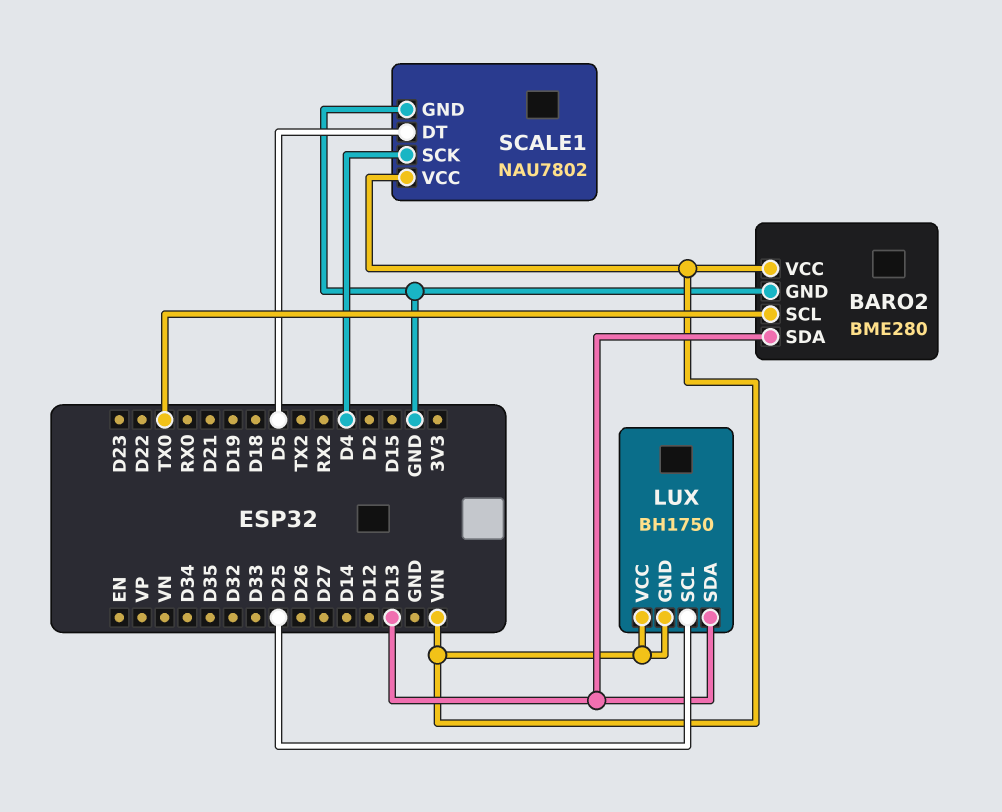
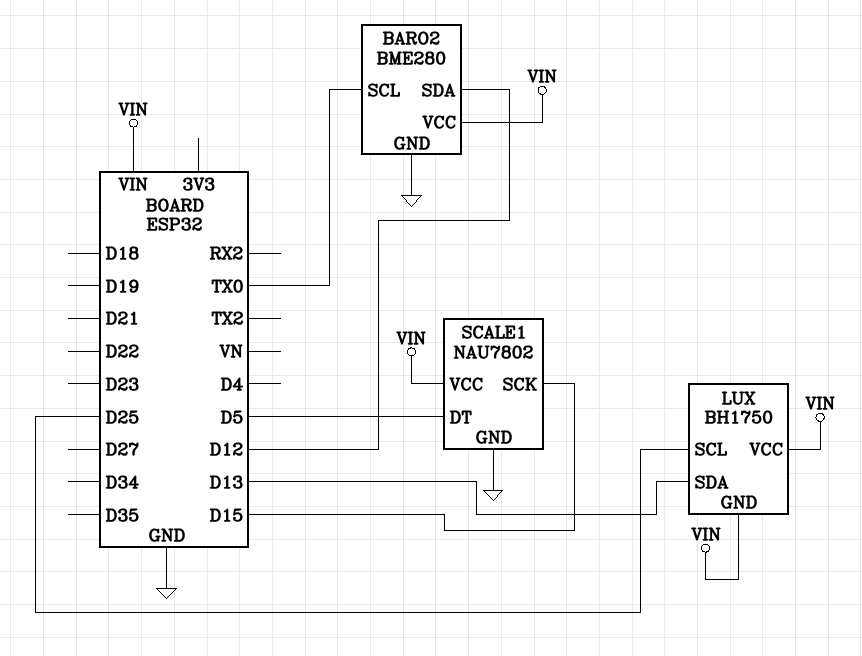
BARO2 pin SDA: D13 -> D12
SCALE1 pin SCK: D4 -> D15

